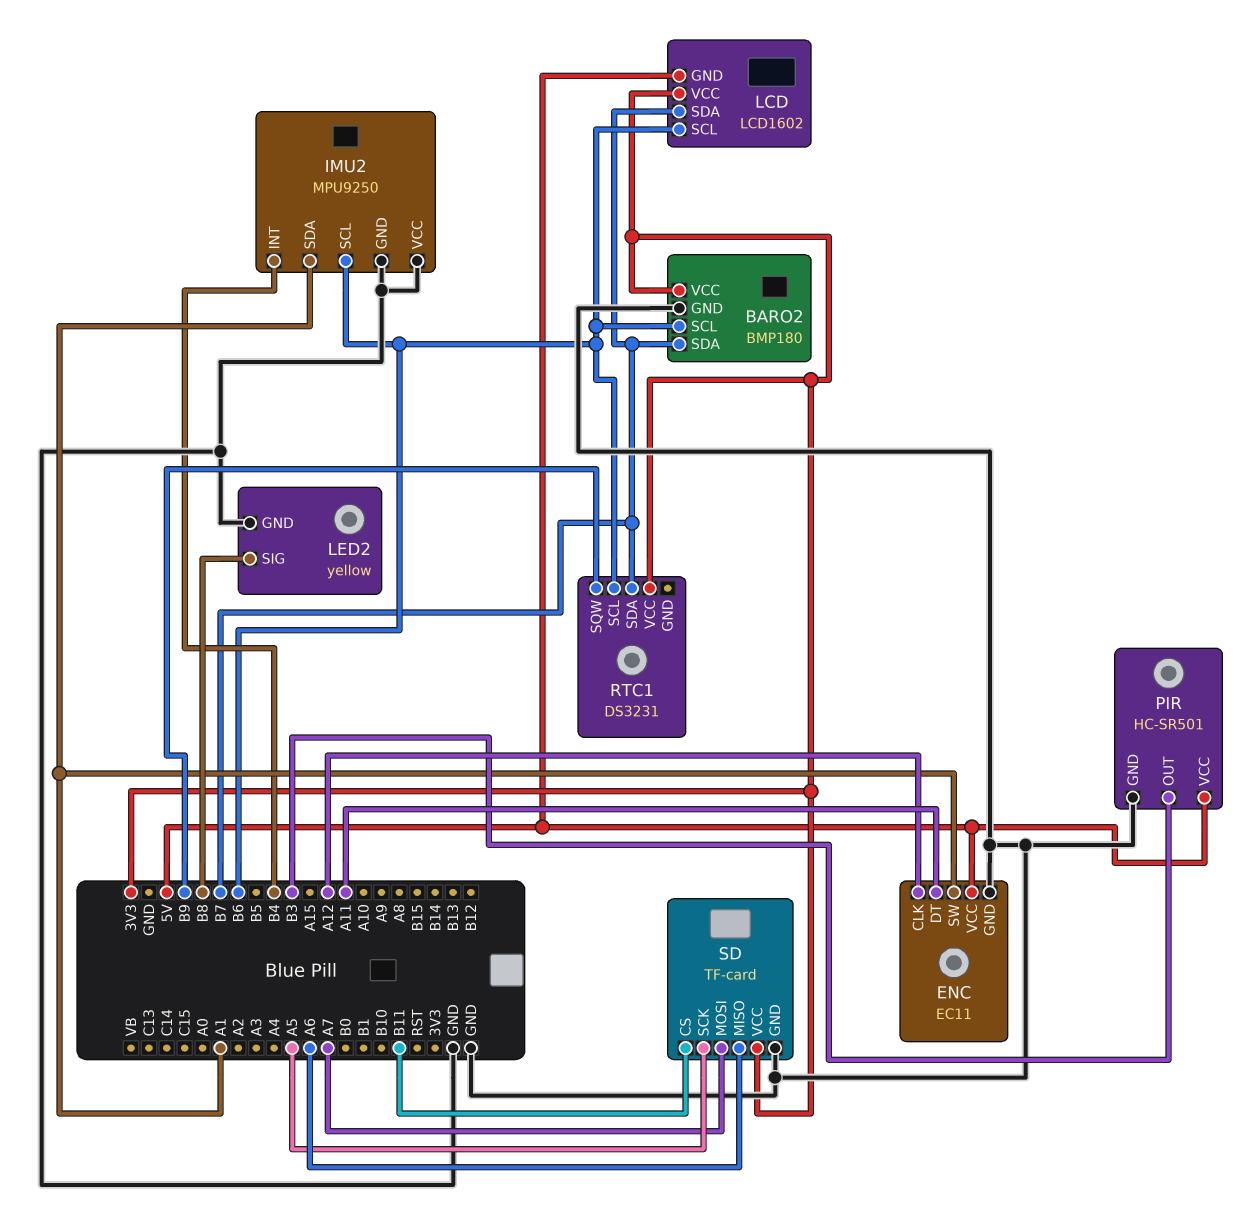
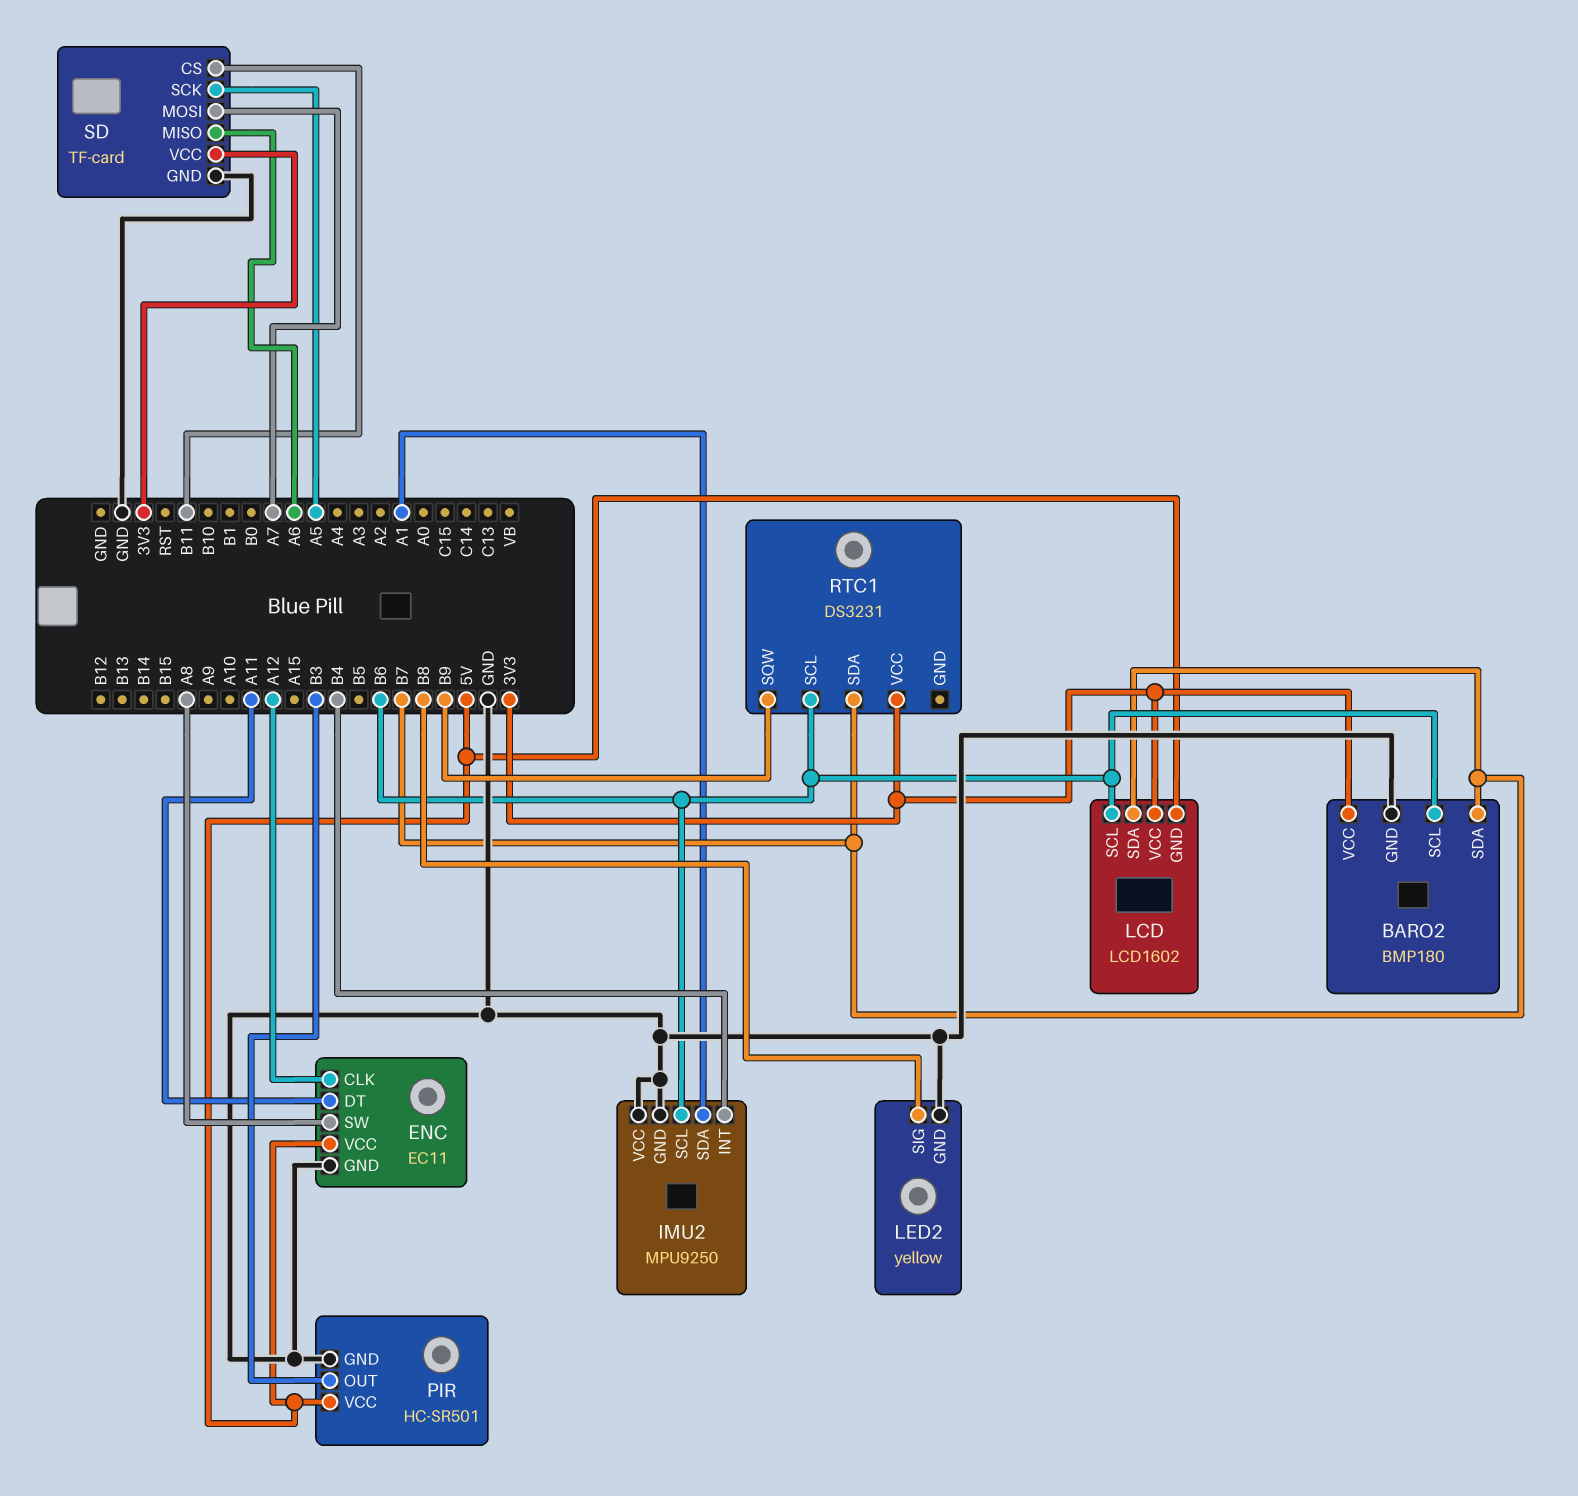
ENC pin SW: A1 -> A8

